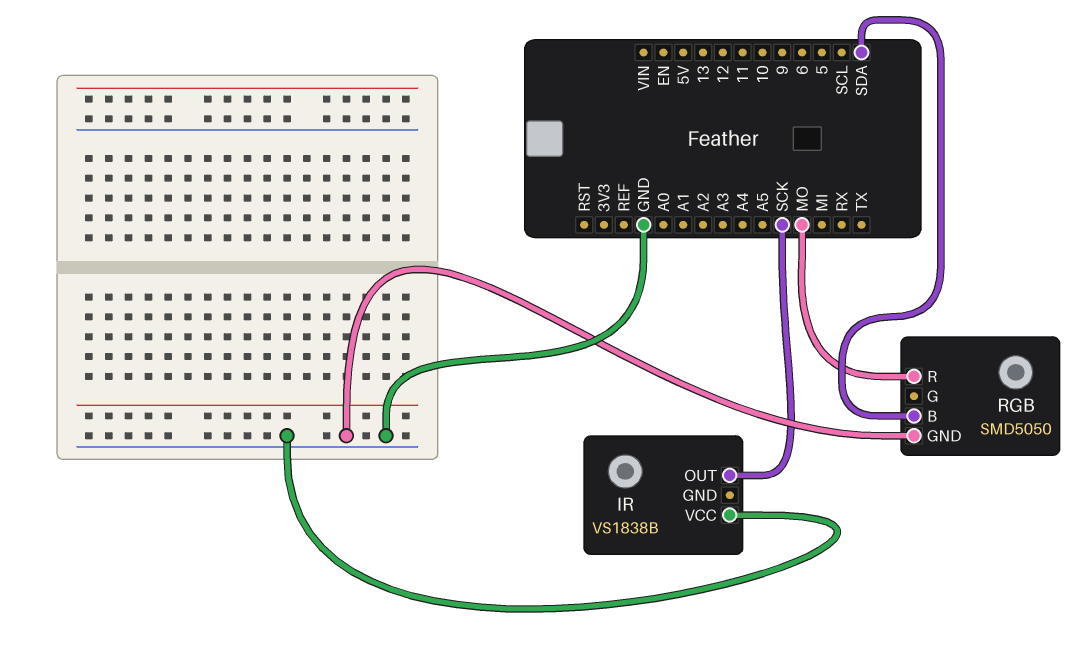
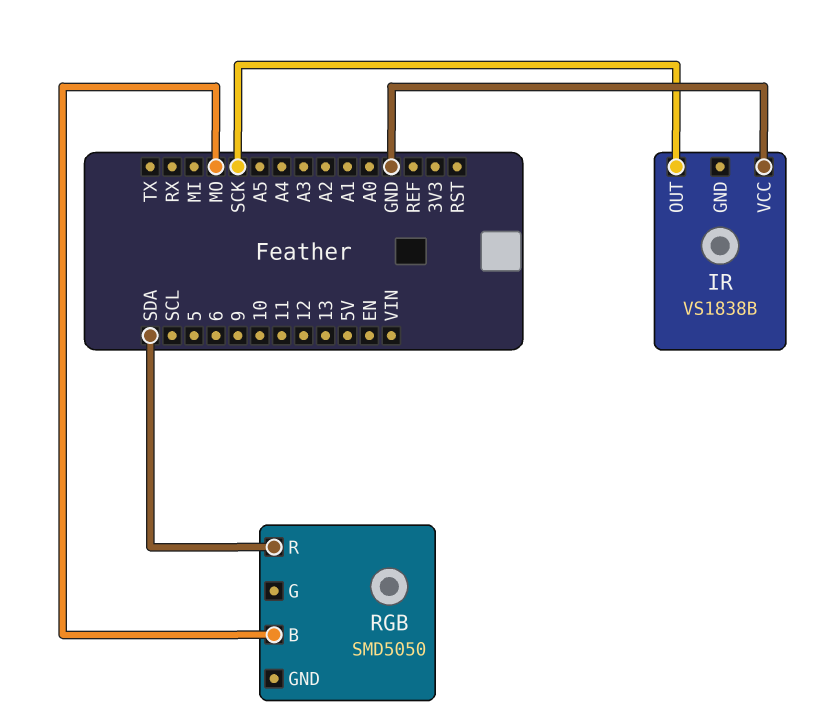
RGB pin B: SDA -> MO
RGB pin GND: GND -> none
RGB pin R: MO -> SDA

